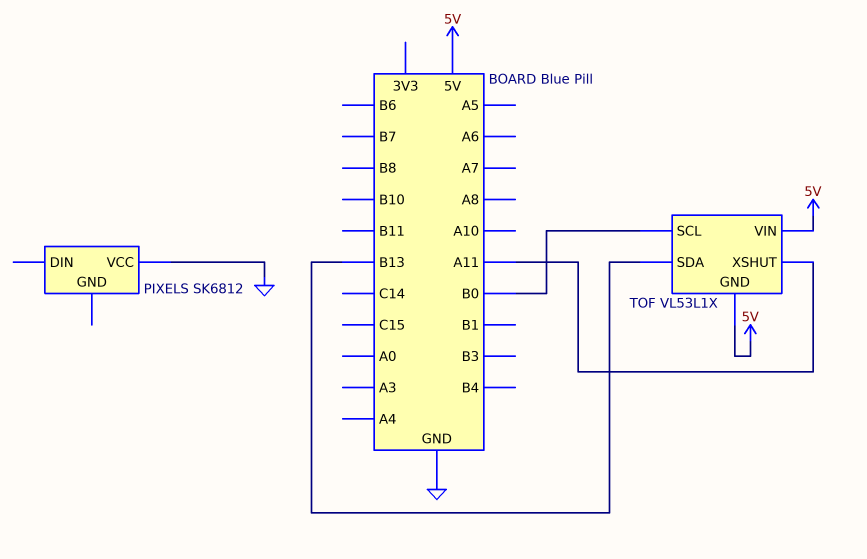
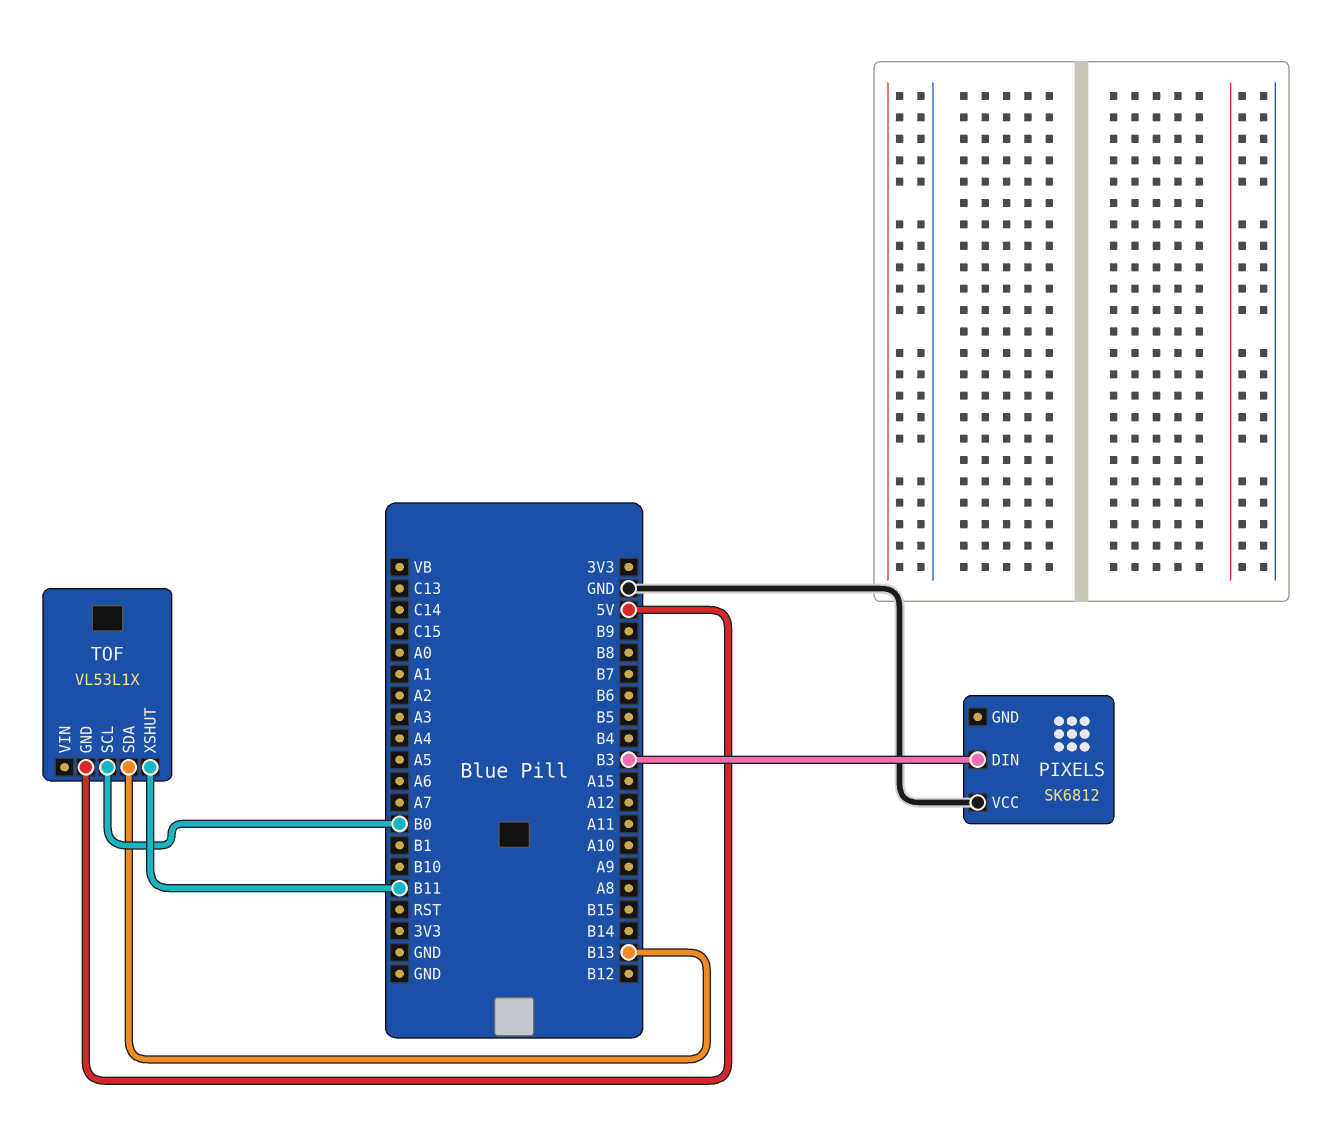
PIXELS pin DIN: none -> B3
TOF pin VIN: 5V -> none
TOF pin XSHUT: A11 -> B11

